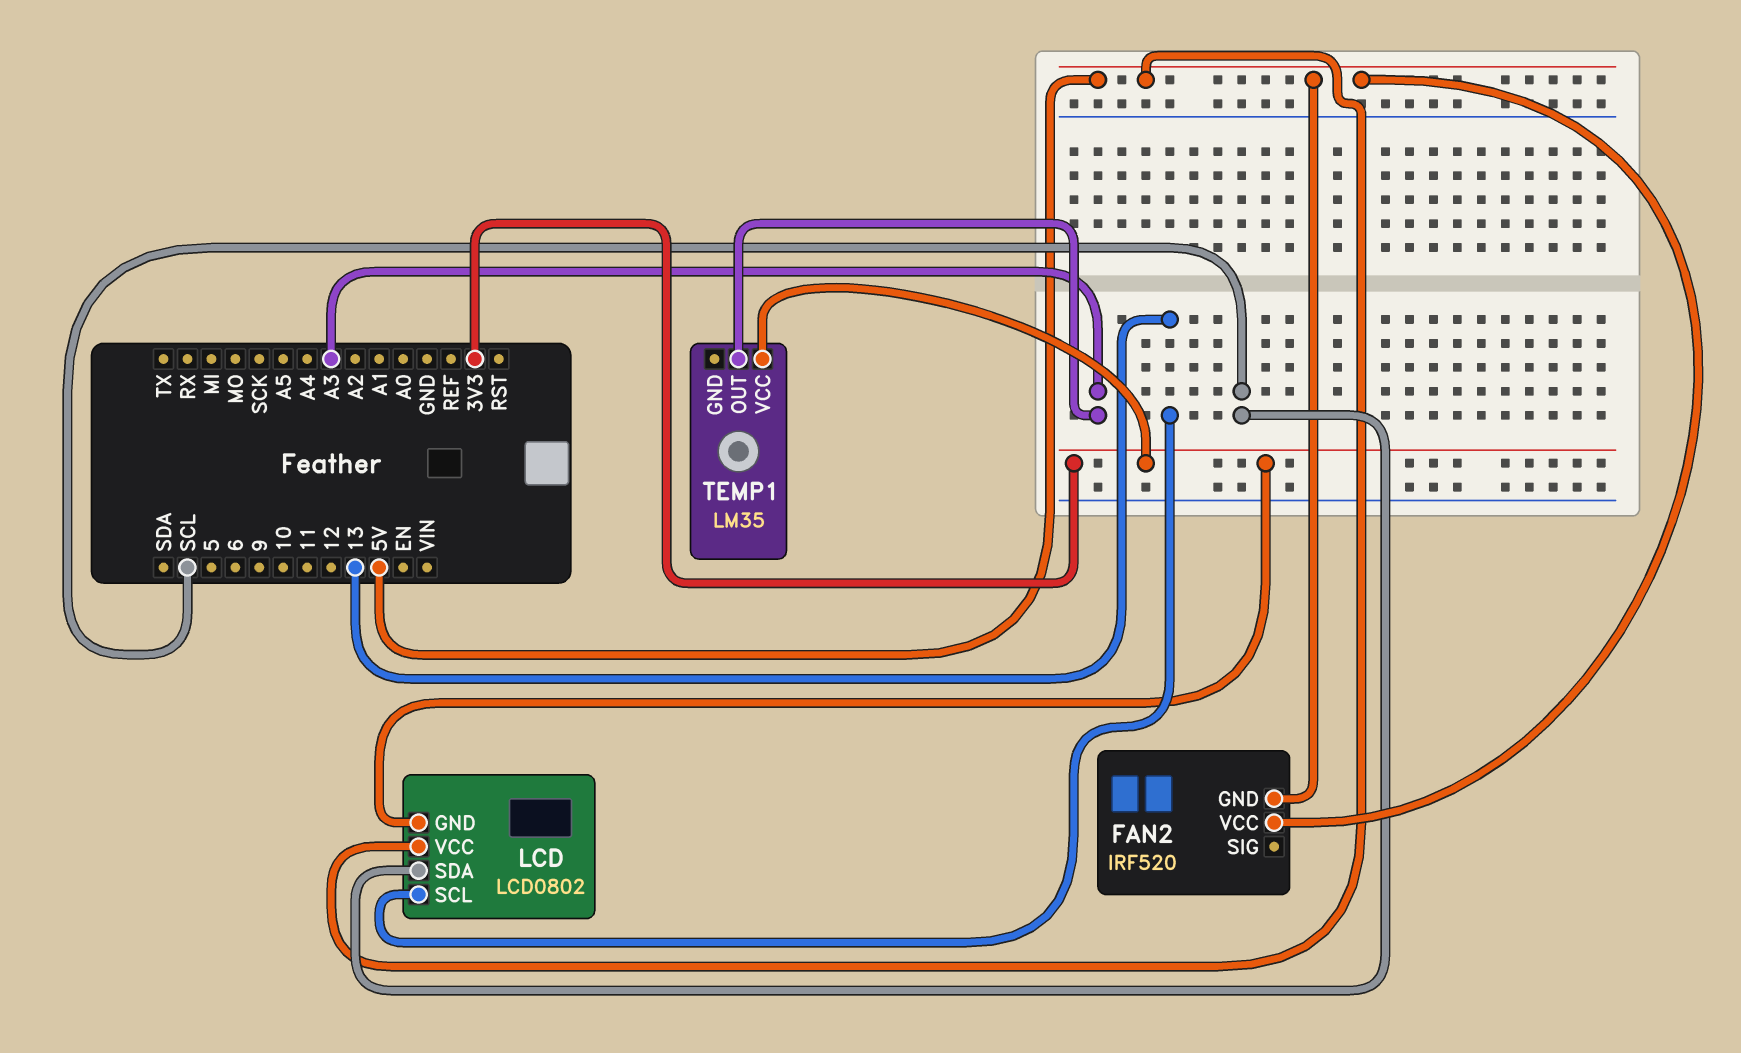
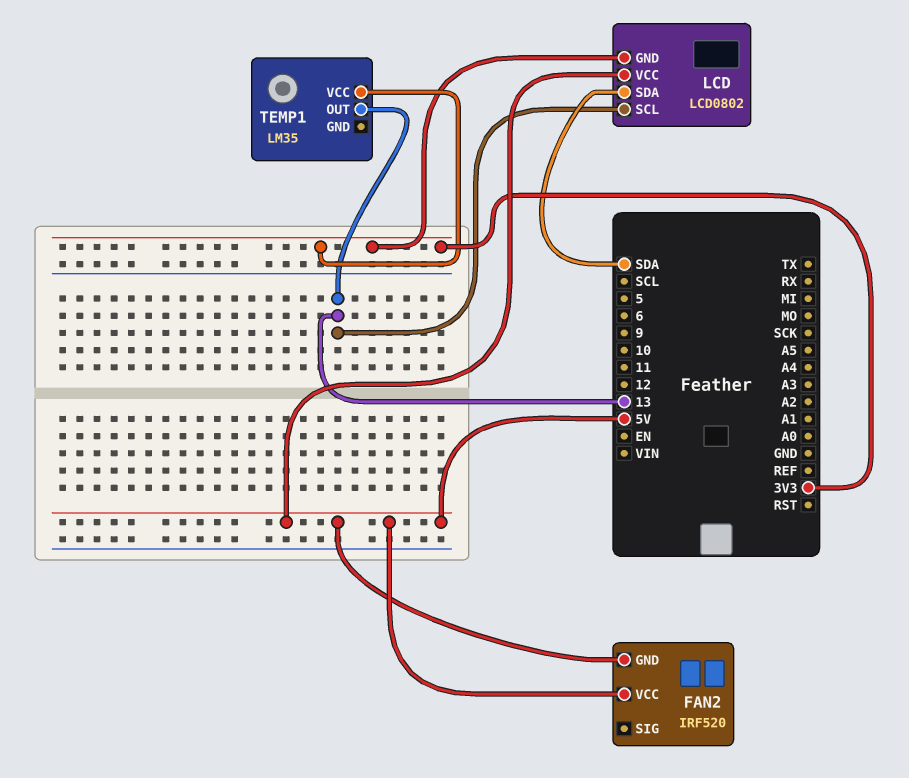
LCD pin SDA: SCL -> SDA
TEMP1 pin OUT: A3 -> 13

